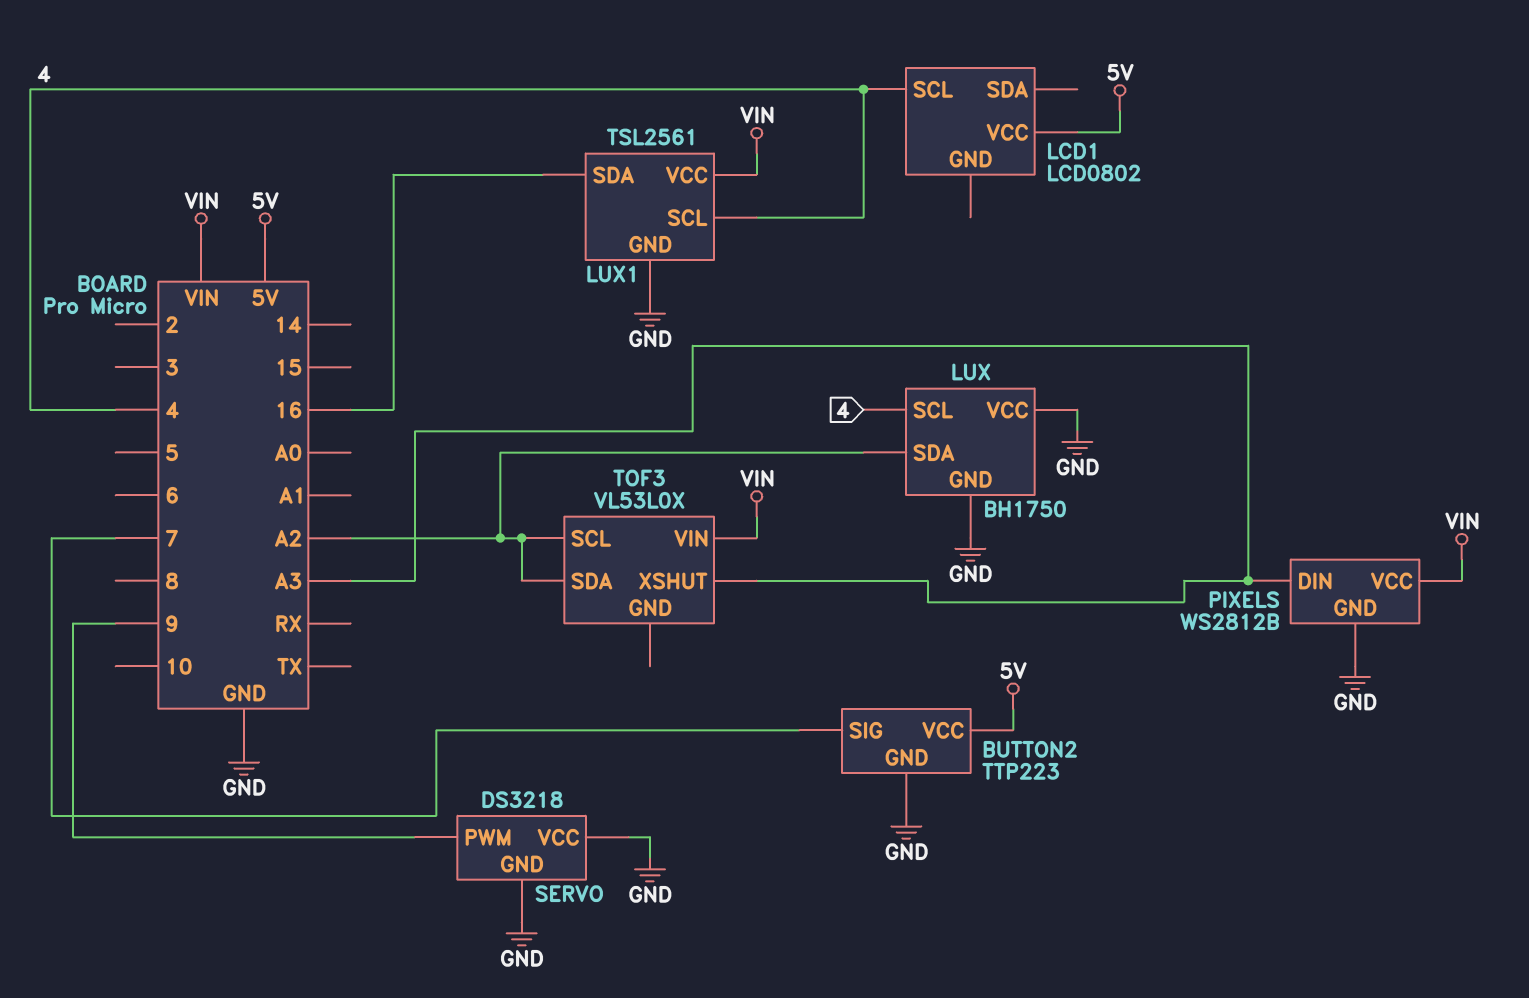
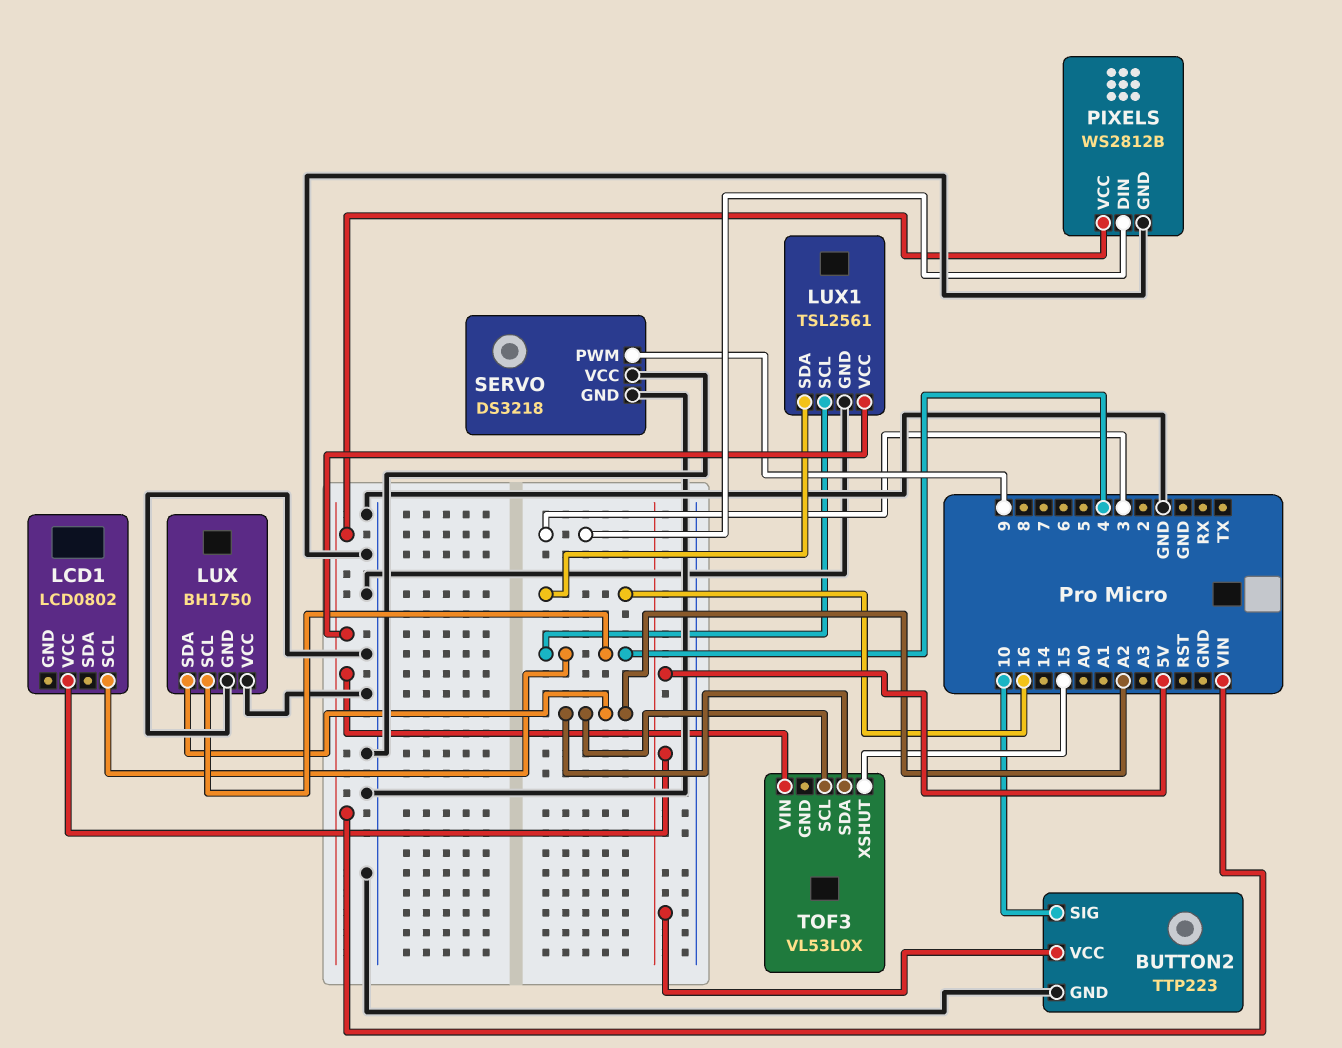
BUTTON2 pin SIG: 7 -> 10
PIXELS pin DIN: A3 -> 3
TOF3 pin XSHUT: A3 -> 15

